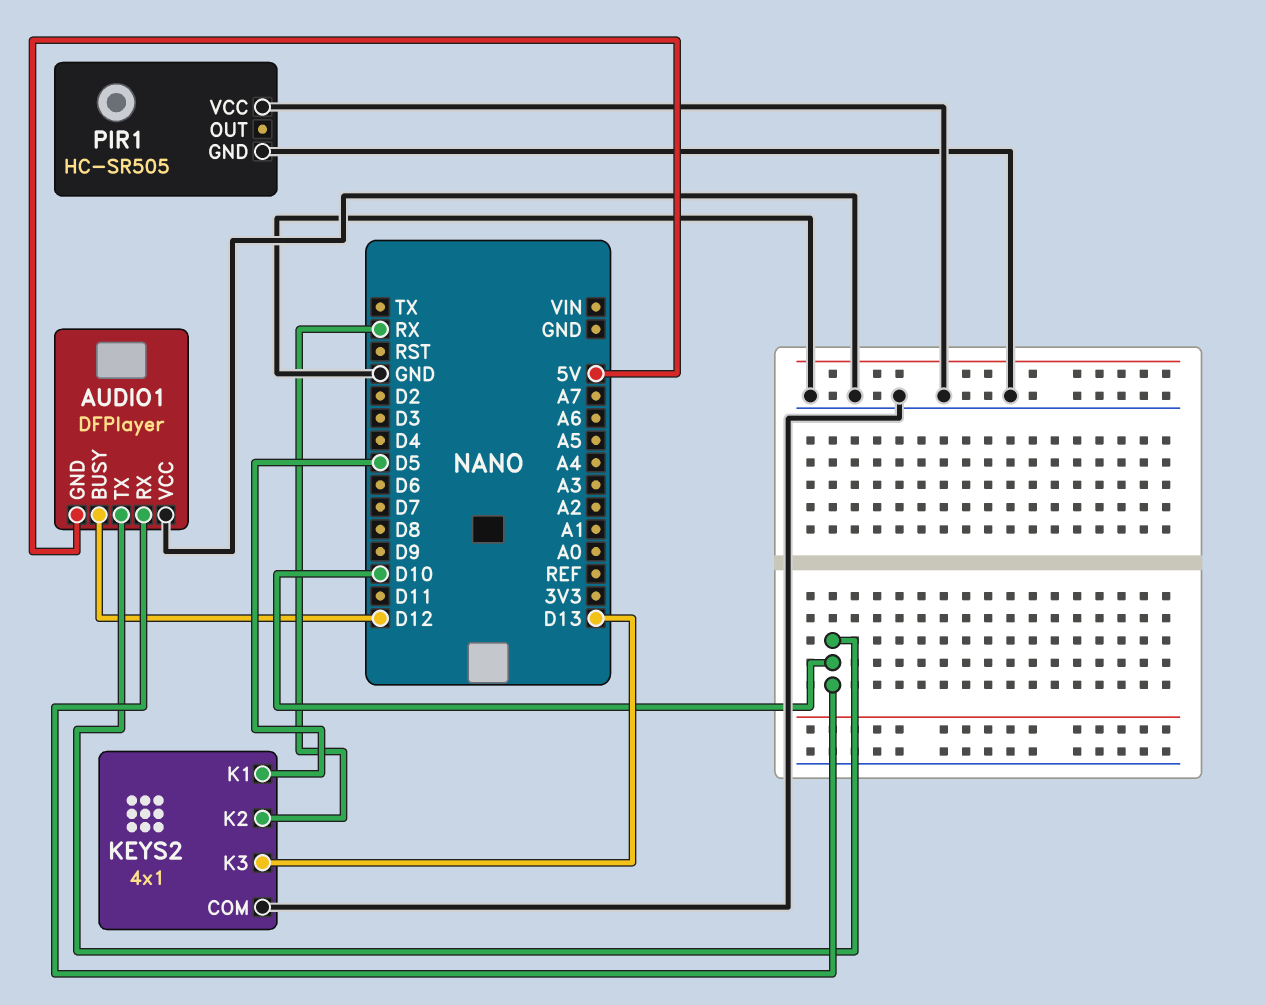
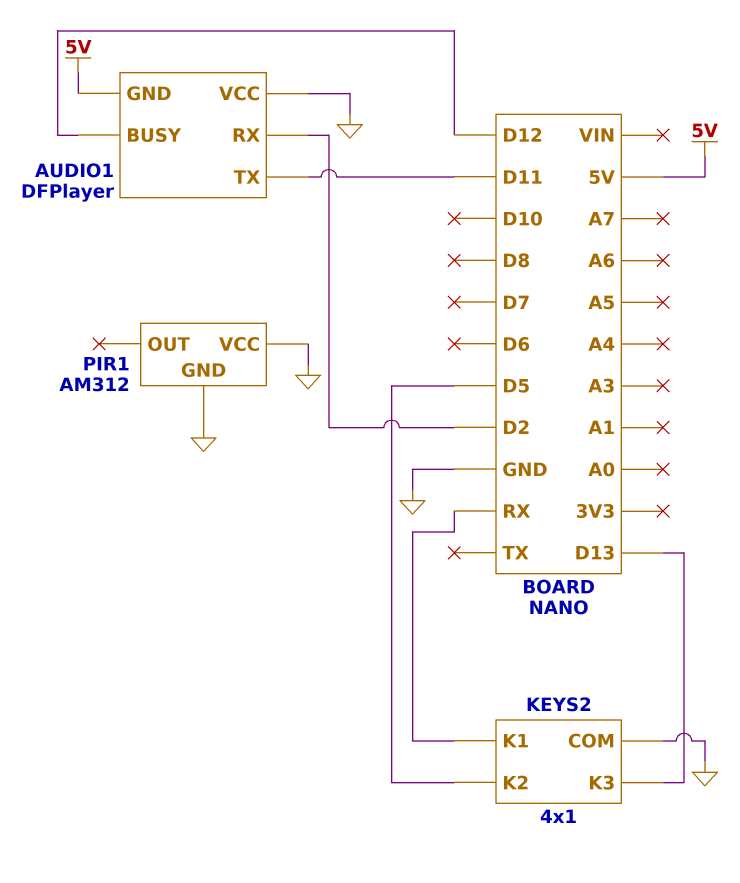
AUDIO1 pin RX: D10 -> D2
AUDIO1 pin TX: D10 -> D11
KEYS2 pin K1: D5 -> RX
KEYS2 pin K2: RX -> D5
PIR1: HC-SR505 -> AM312

